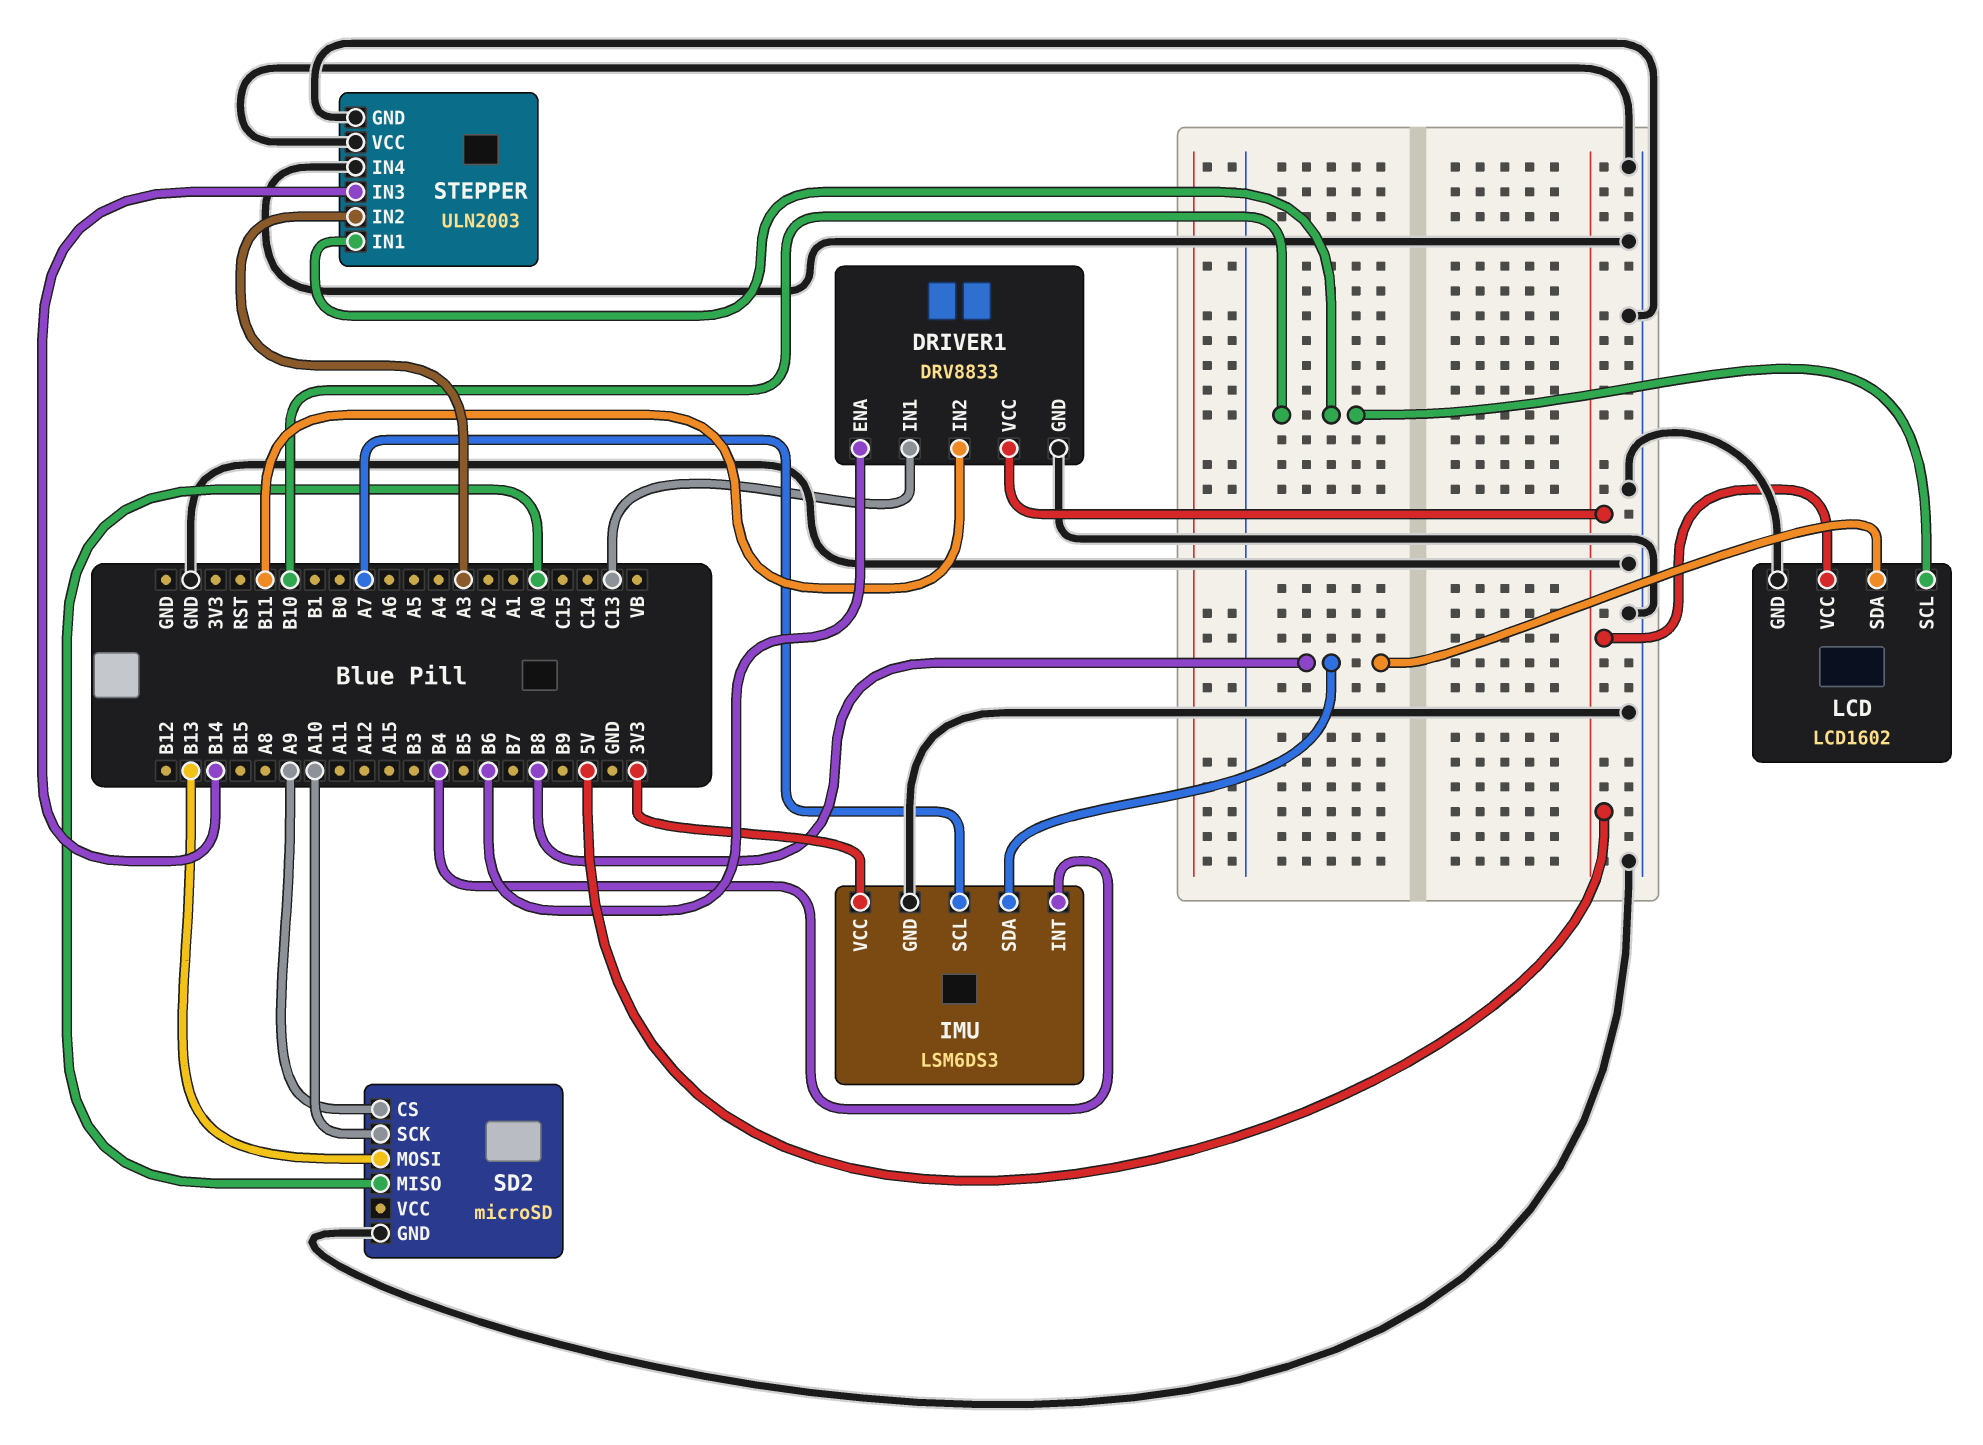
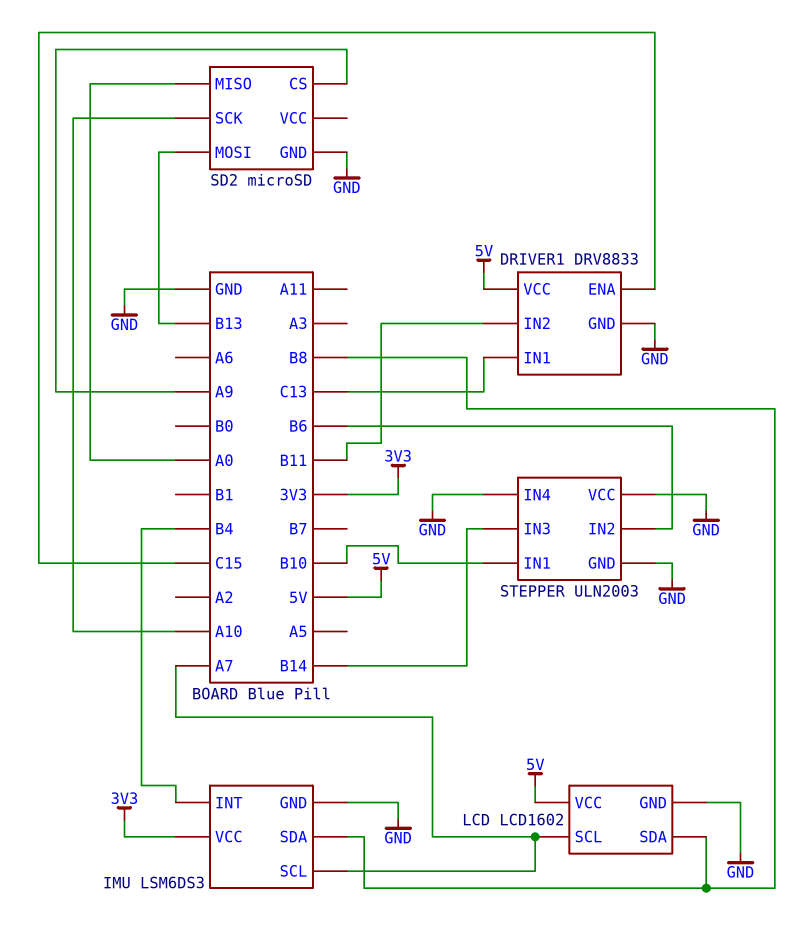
DRIVER1 pin ENA: B6 -> C15
LCD pin SCL: B10 -> A7
STEPPER pin IN2: A3 -> B6

